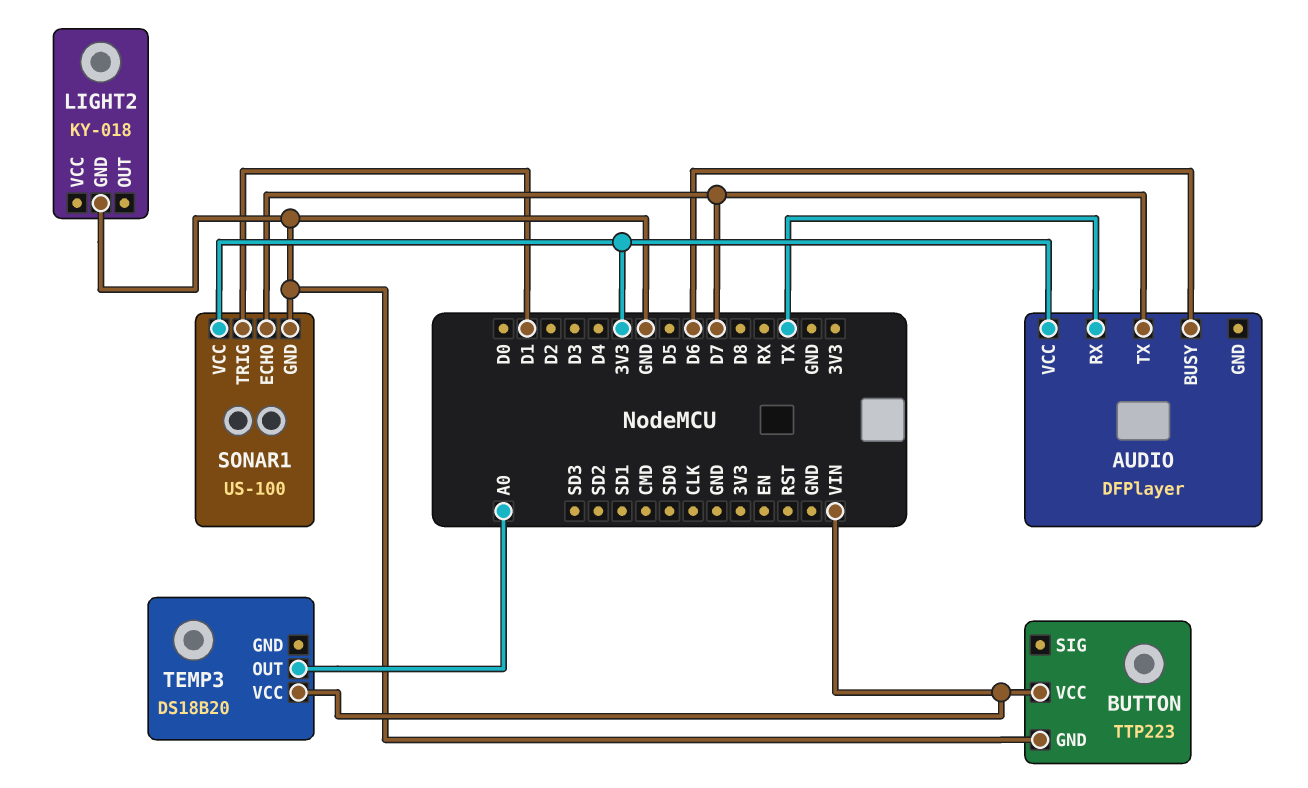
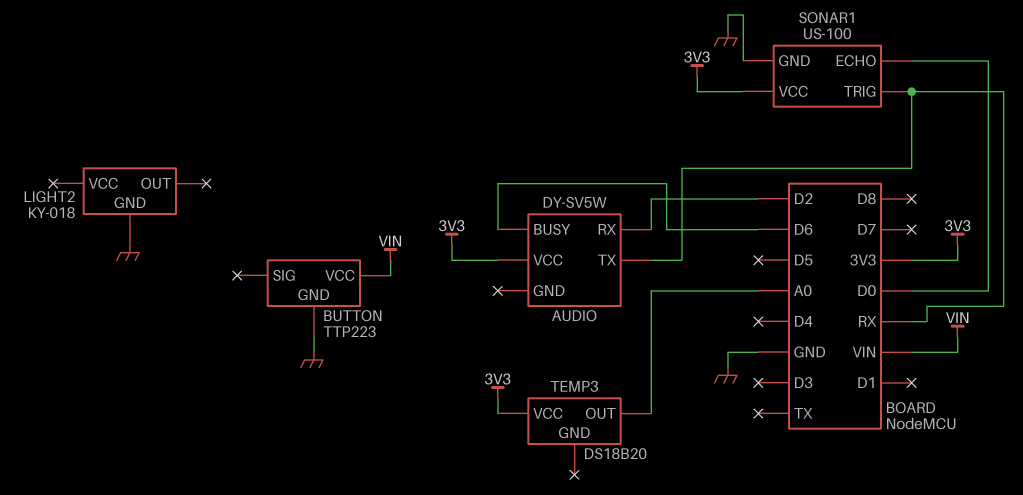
AUDIO: DFPlayer -> DY-SV5W
AUDIO pin RX: TX -> D2
AUDIO pin TX: D7 -> RX
SONAR1 pin ECHO: D7 -> D0
SONAR1 pin TRIG: D1 -> RX
TEMP3 pin VCC: VIN -> 3V3

